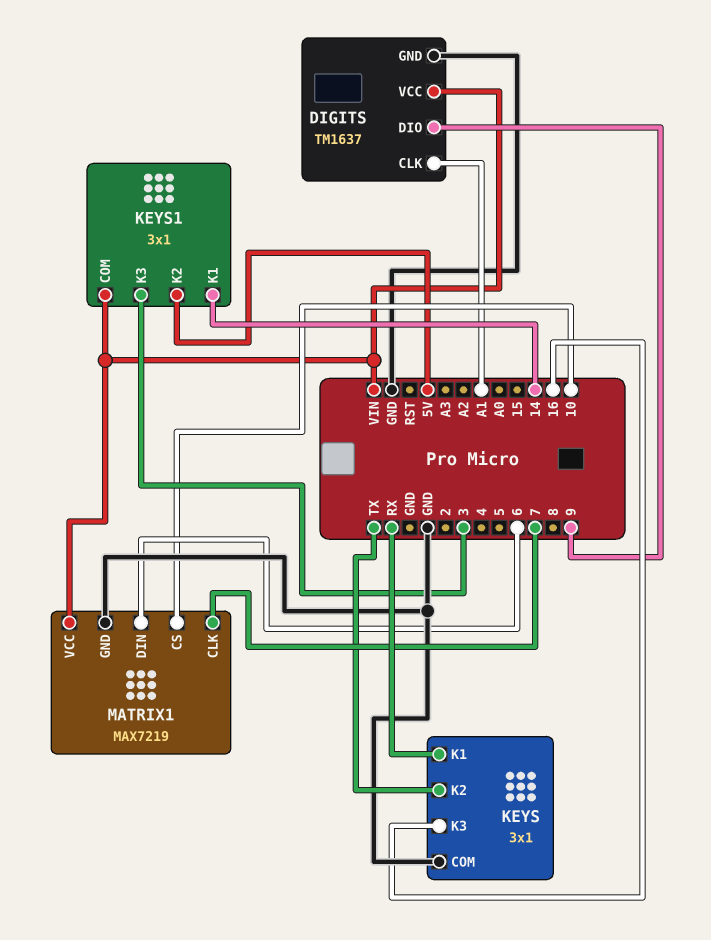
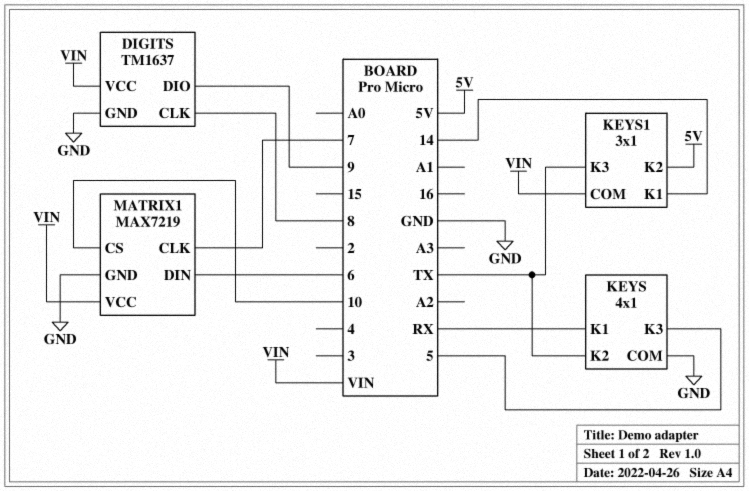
DIGITS pin CLK: A1 -> 8
KEYS: 3x1 -> 4x1
KEYS pin K3: 16 -> 5
KEYS1 pin K3: 3 -> TX

